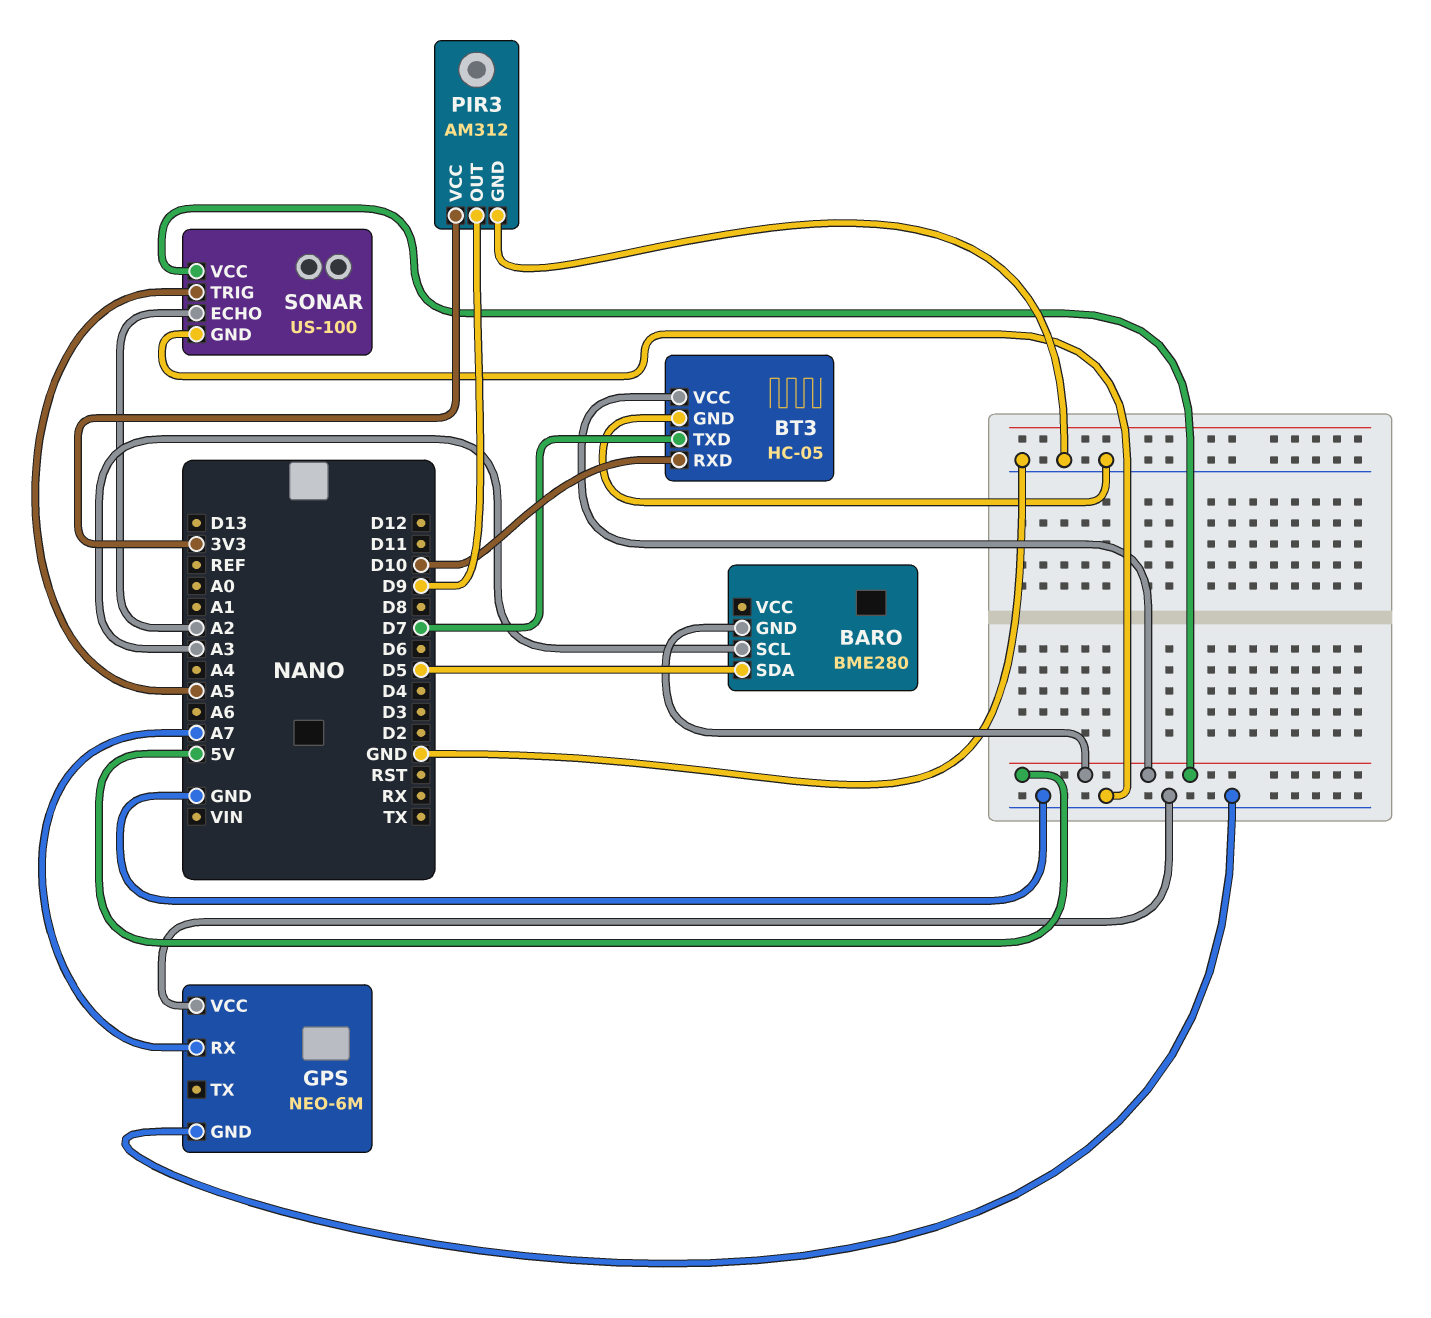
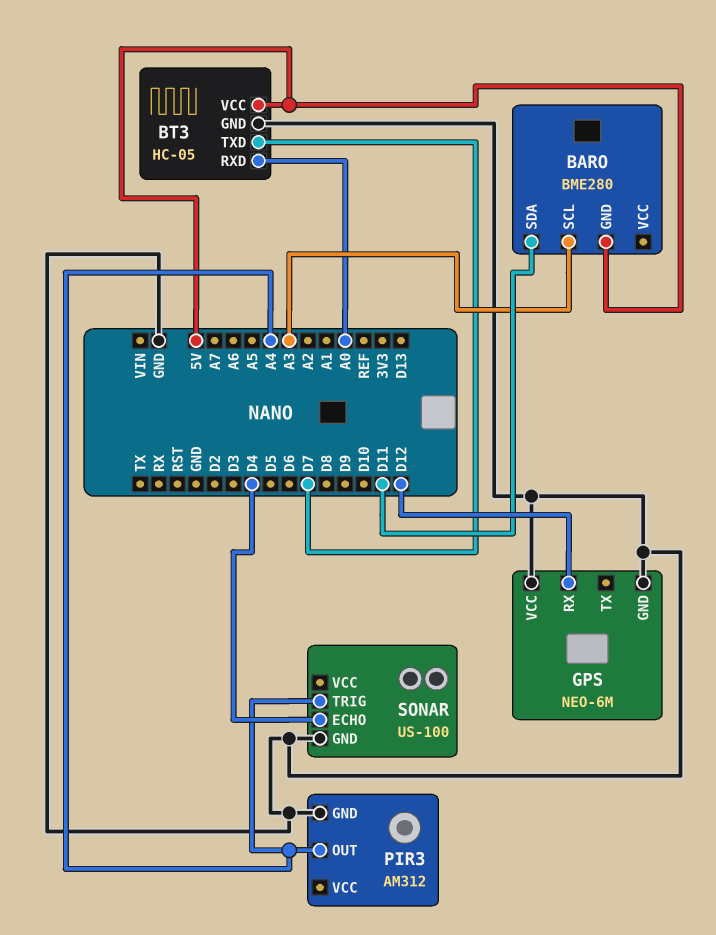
BARO pin SDA: D5 -> D11
BT3 pin RXD: D10 -> A0
GPS pin RX: A7 -> D12
PIR3 pin OUT: D9 -> A4
PIR3 pin VCC: 3V3 -> none
SONAR pin ECHO: A2 -> D4
SONAR pin TRIG: A5 -> A4
SONAR pin VCC: 5V -> none

